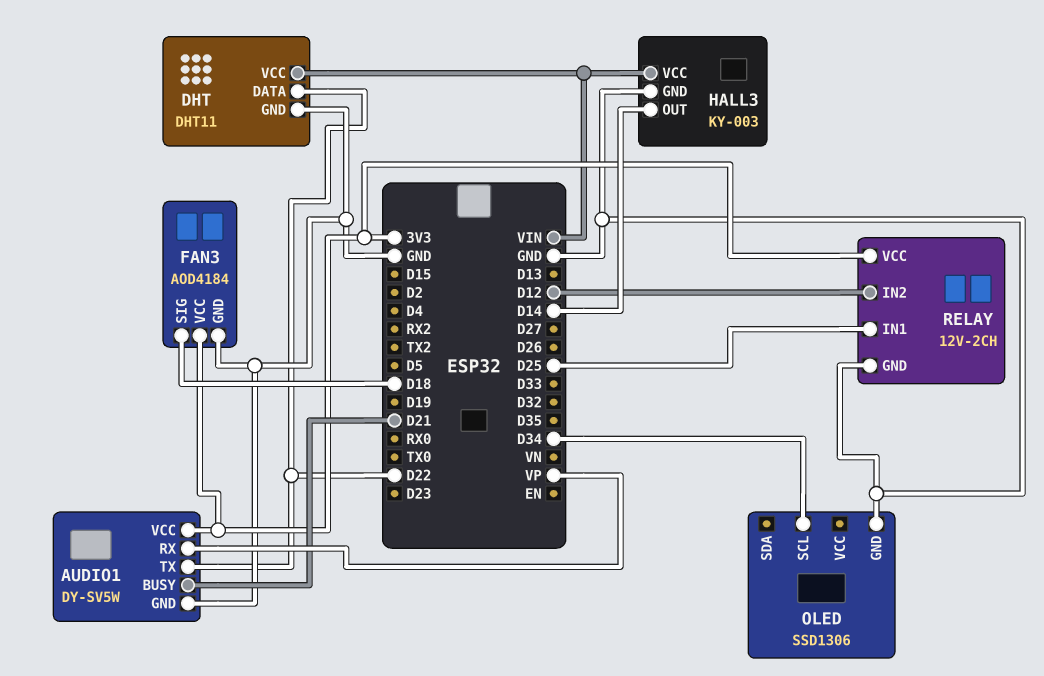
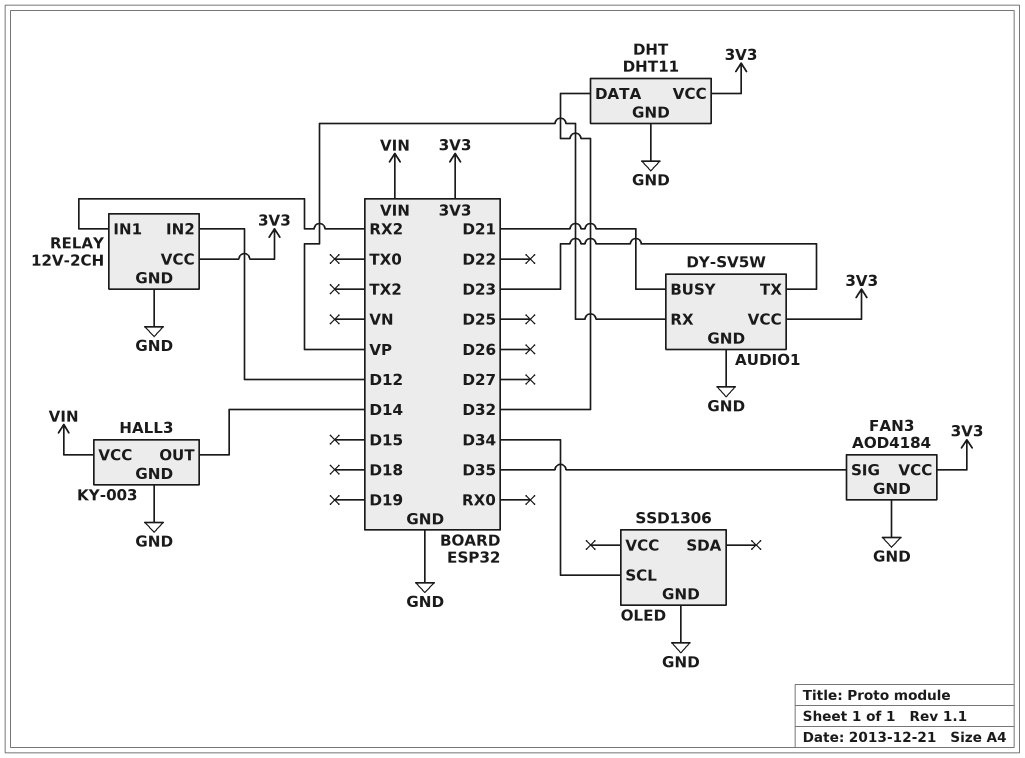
AUDIO1 pin TX: D22 -> D23
DHT pin DATA: D22 -> D32
DHT pin VCC: VIN -> 3V3
FAN3 pin SIG: D18 -> D35
RELAY pin IN1: D25 -> RX2

